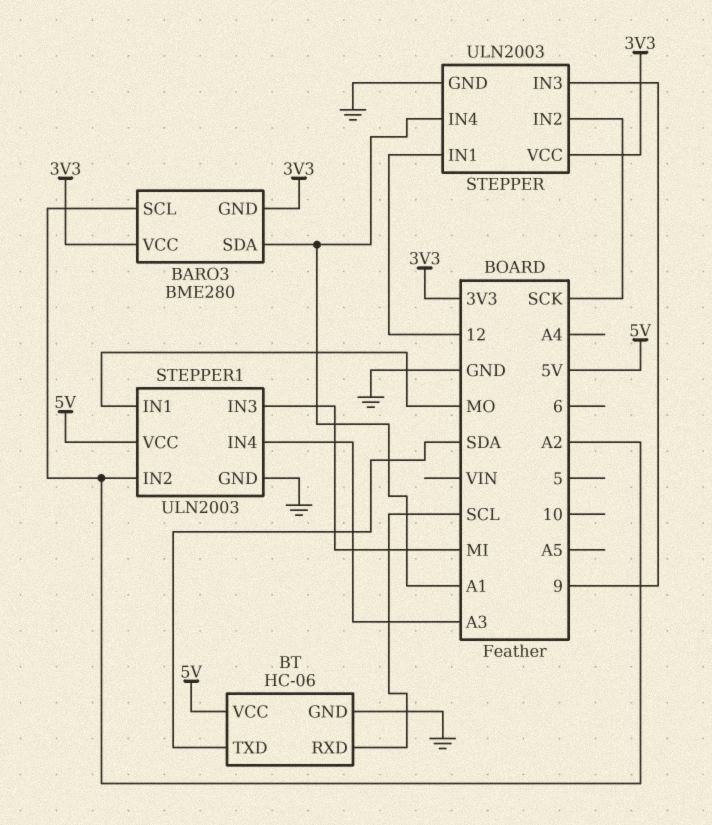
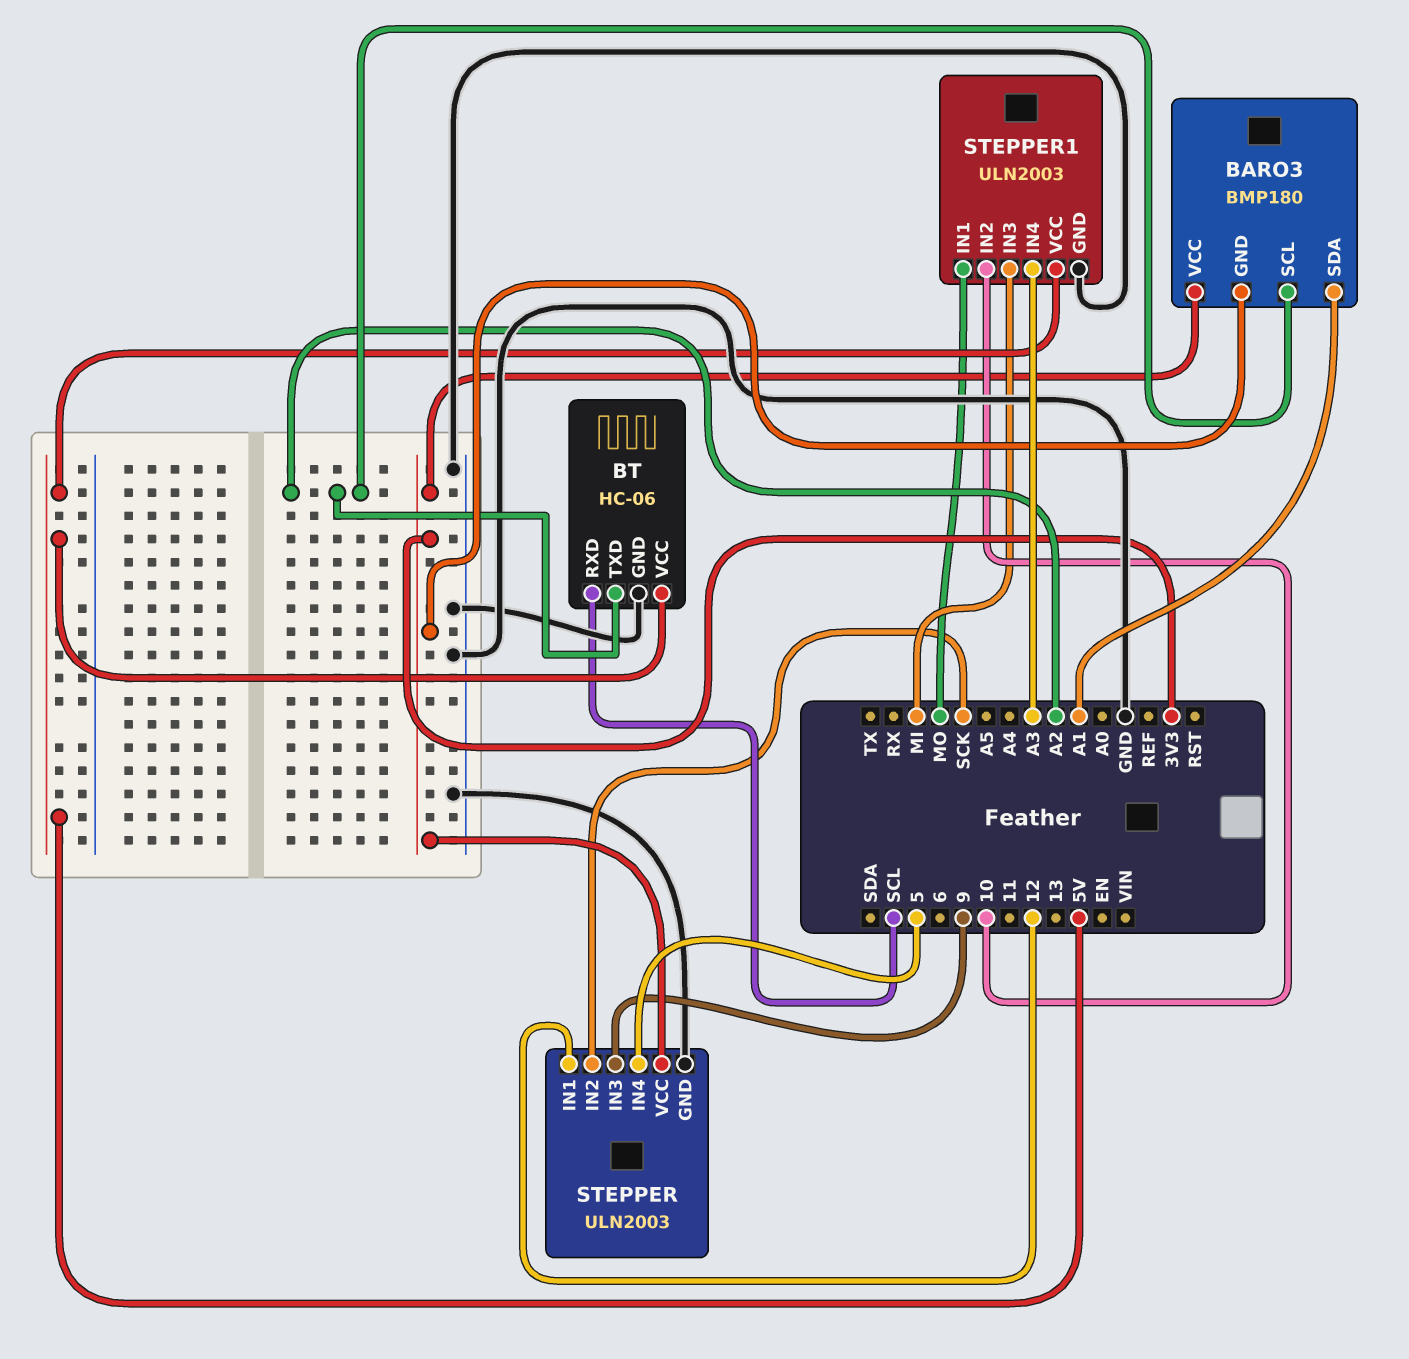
BARO3: BME280 -> BMP180
BT pin TXD: SDA -> A2
STEPPER pin IN4: A1 -> 5
STEPPER1 pin IN2: A2 -> 10

